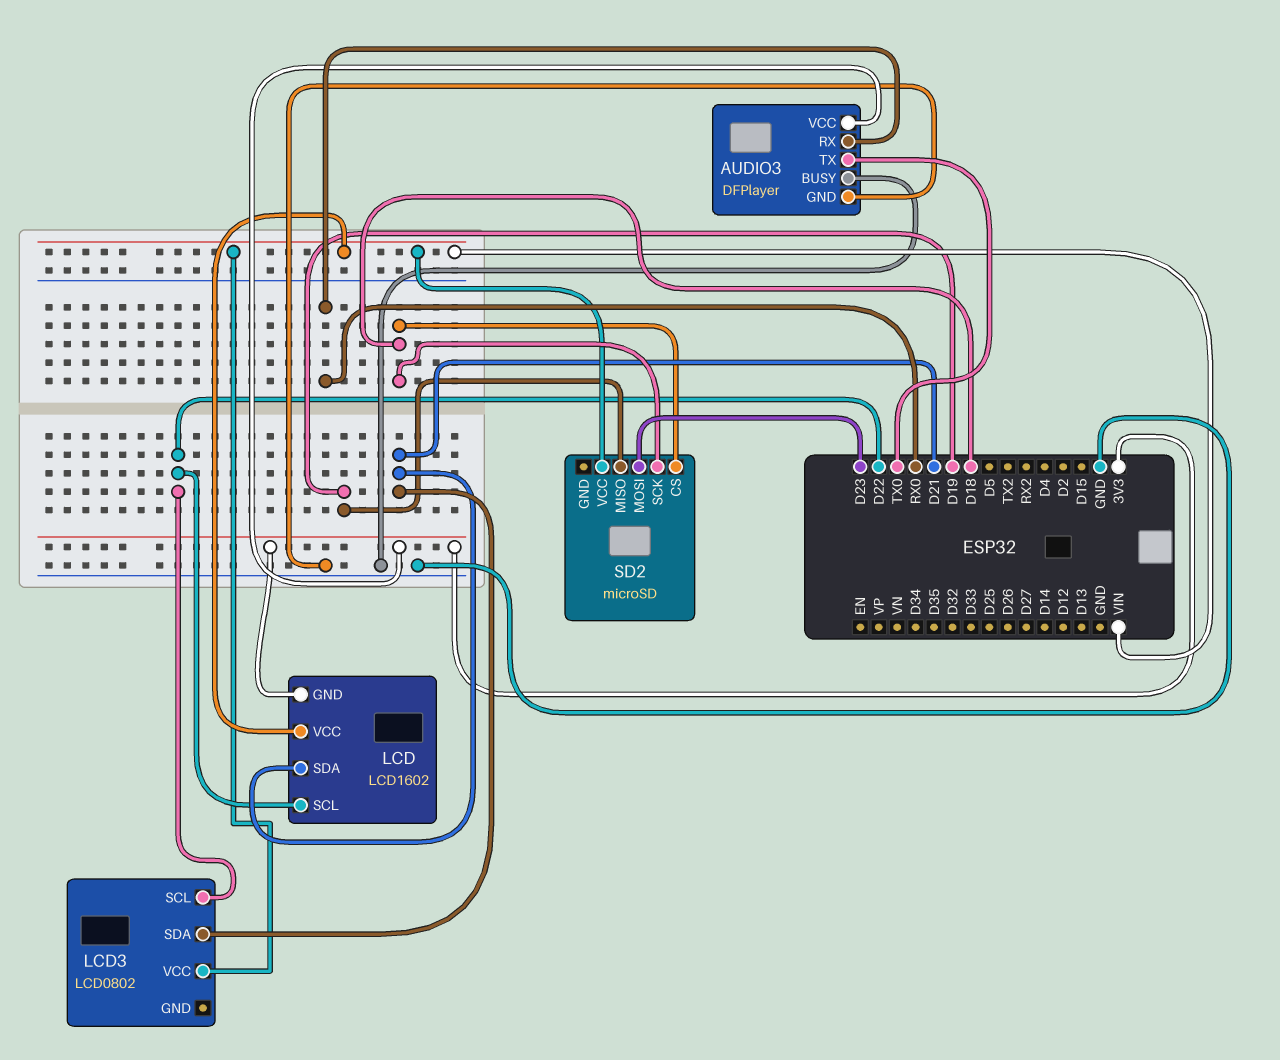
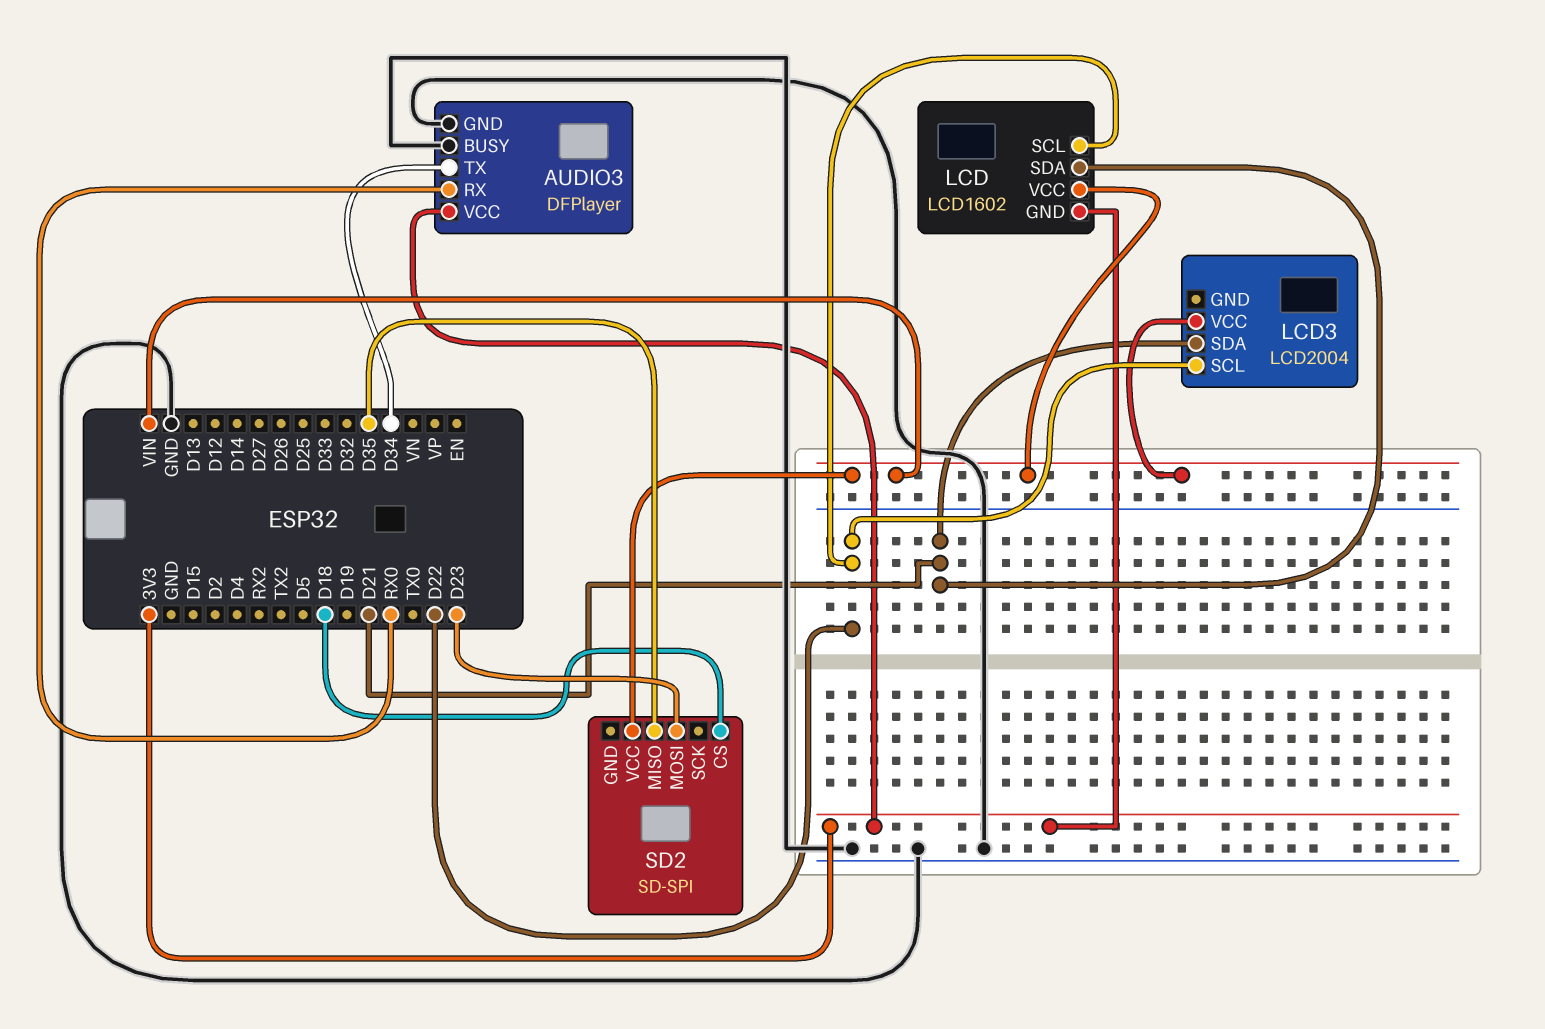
AUDIO3 pin TX: TX0 -> D34
LCD3: LCD0802 -> LCD2004
SD2: microSD -> SD-SPI
SD2 pin MISO: D19 -> D35
SD2 pin SCK: D18 -> none

